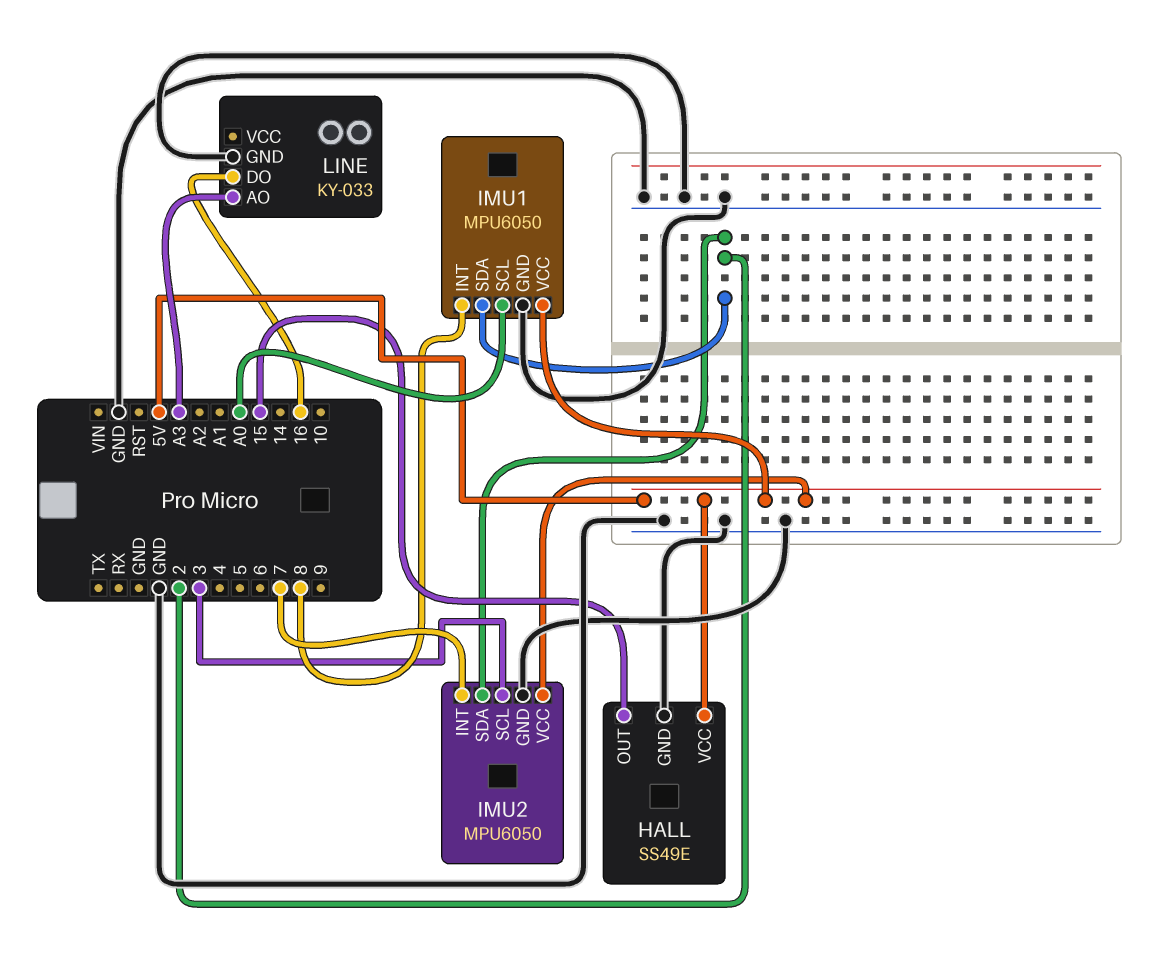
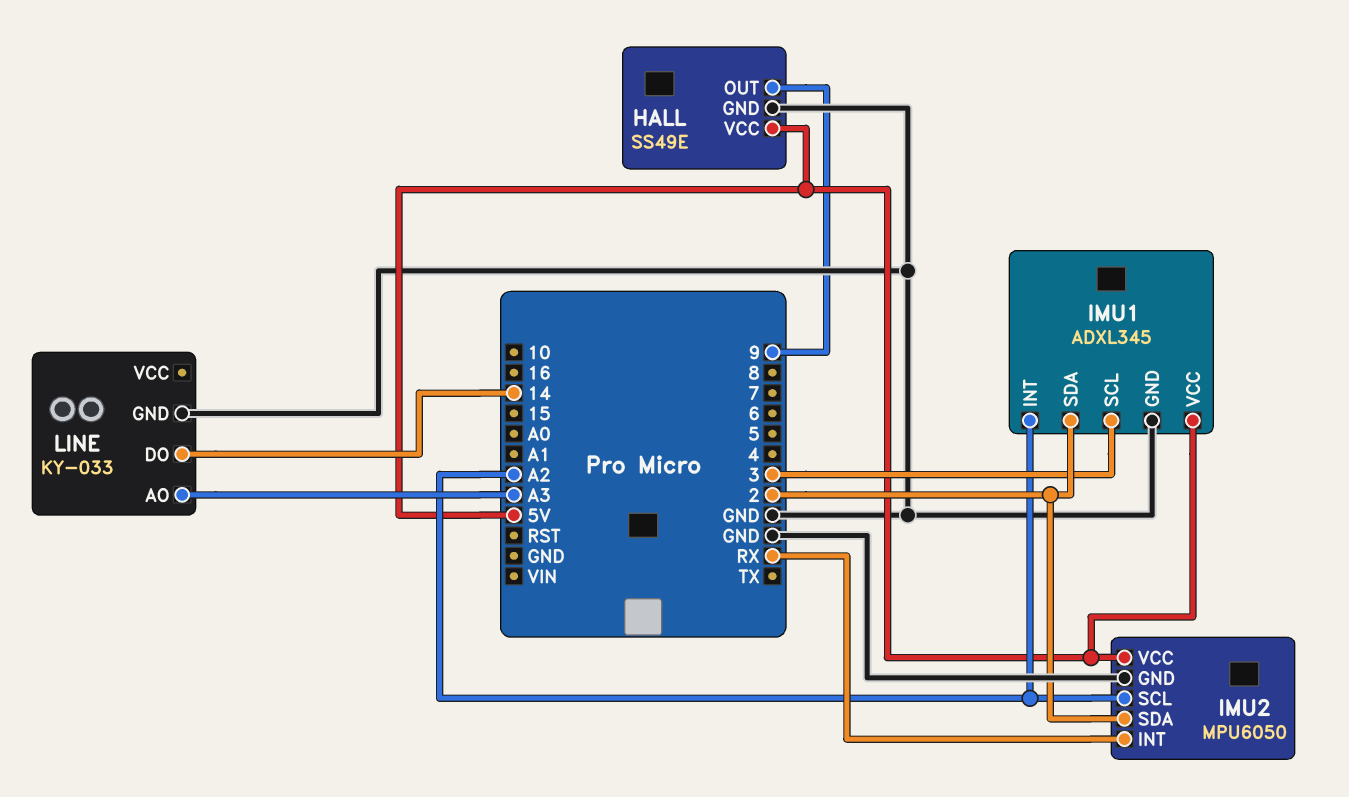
HALL pin OUT: 15 -> 9
IMU1: MPU6050 -> ADXL345
IMU1 pin INT: 8 -> A2
IMU1 pin SCL: A0 -> 3
IMU2 pin INT: 7 -> RX
IMU2 pin SCL: 3 -> A2
LINE pin DO: 16 -> 14

